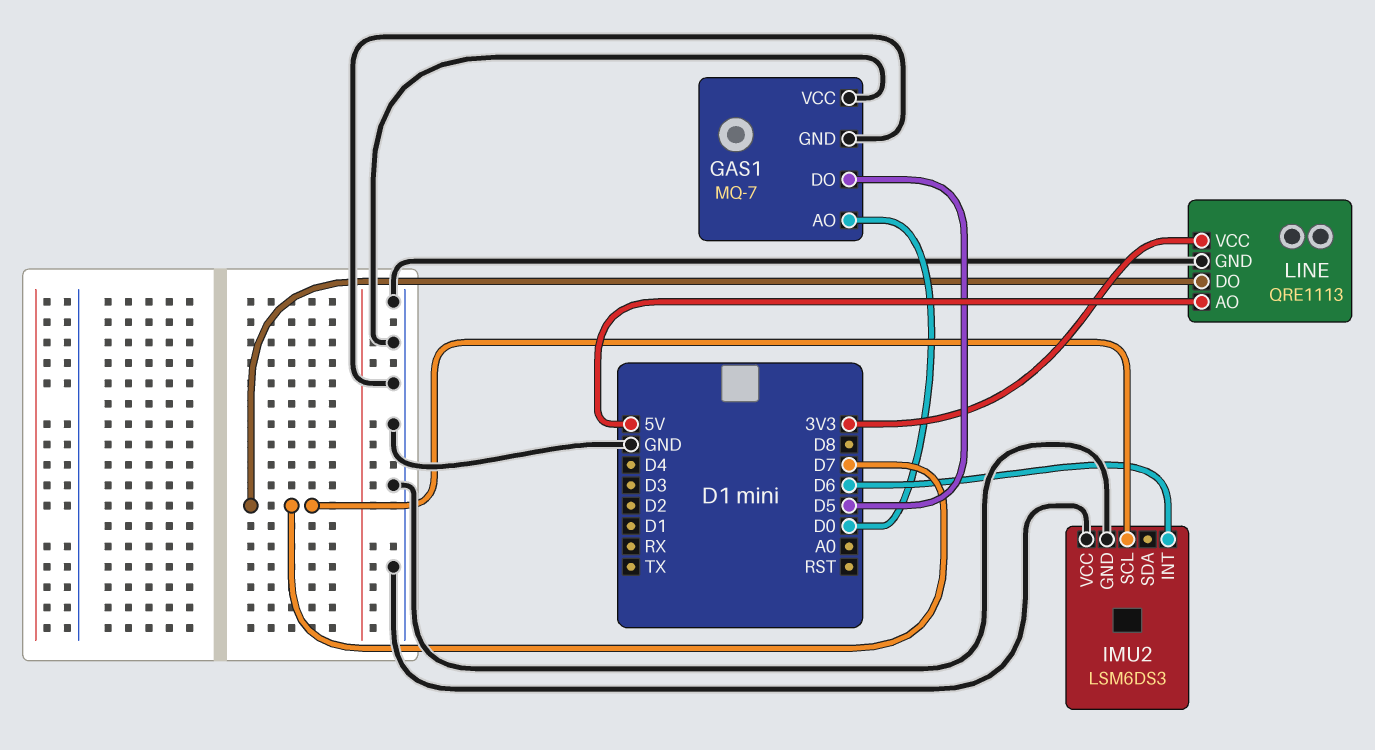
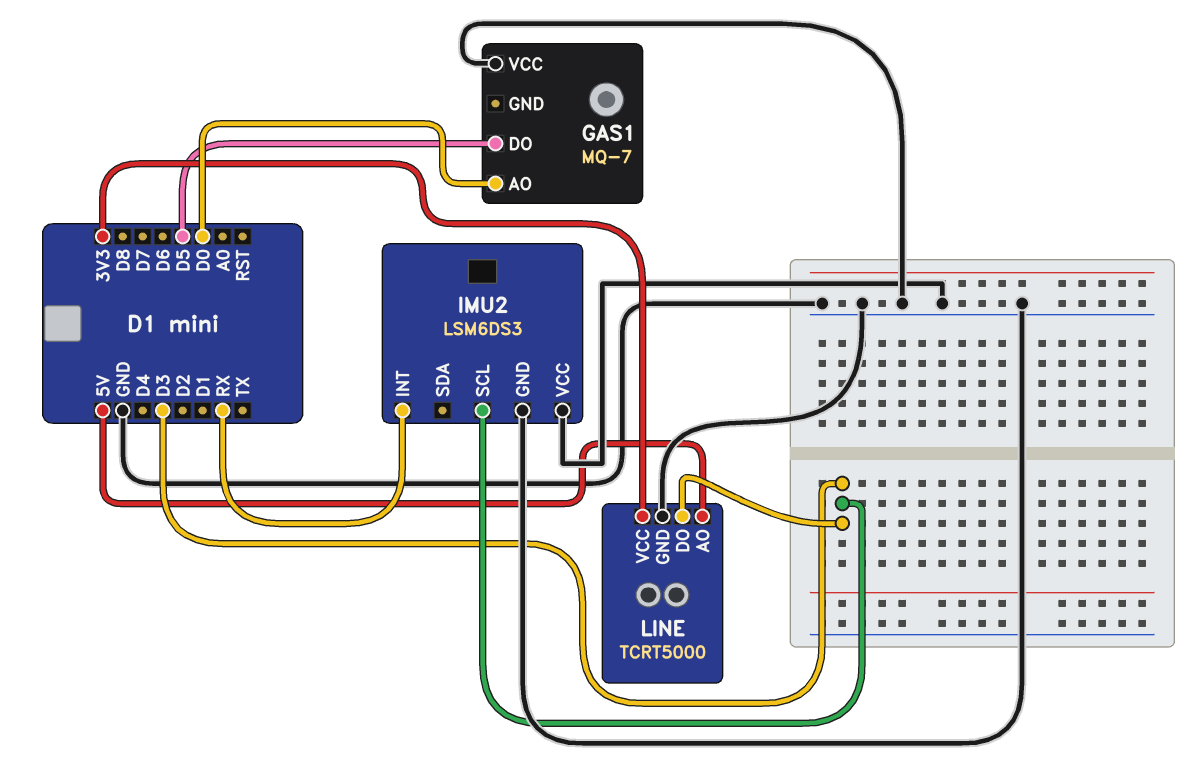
GAS1 pin GND: GND -> none
IMU2 pin INT: D6 -> RX
IMU2 pin SCL: D7 -> D3
LINE: QRE1113 -> TCRT5000
LINE pin DO: D7 -> D3

